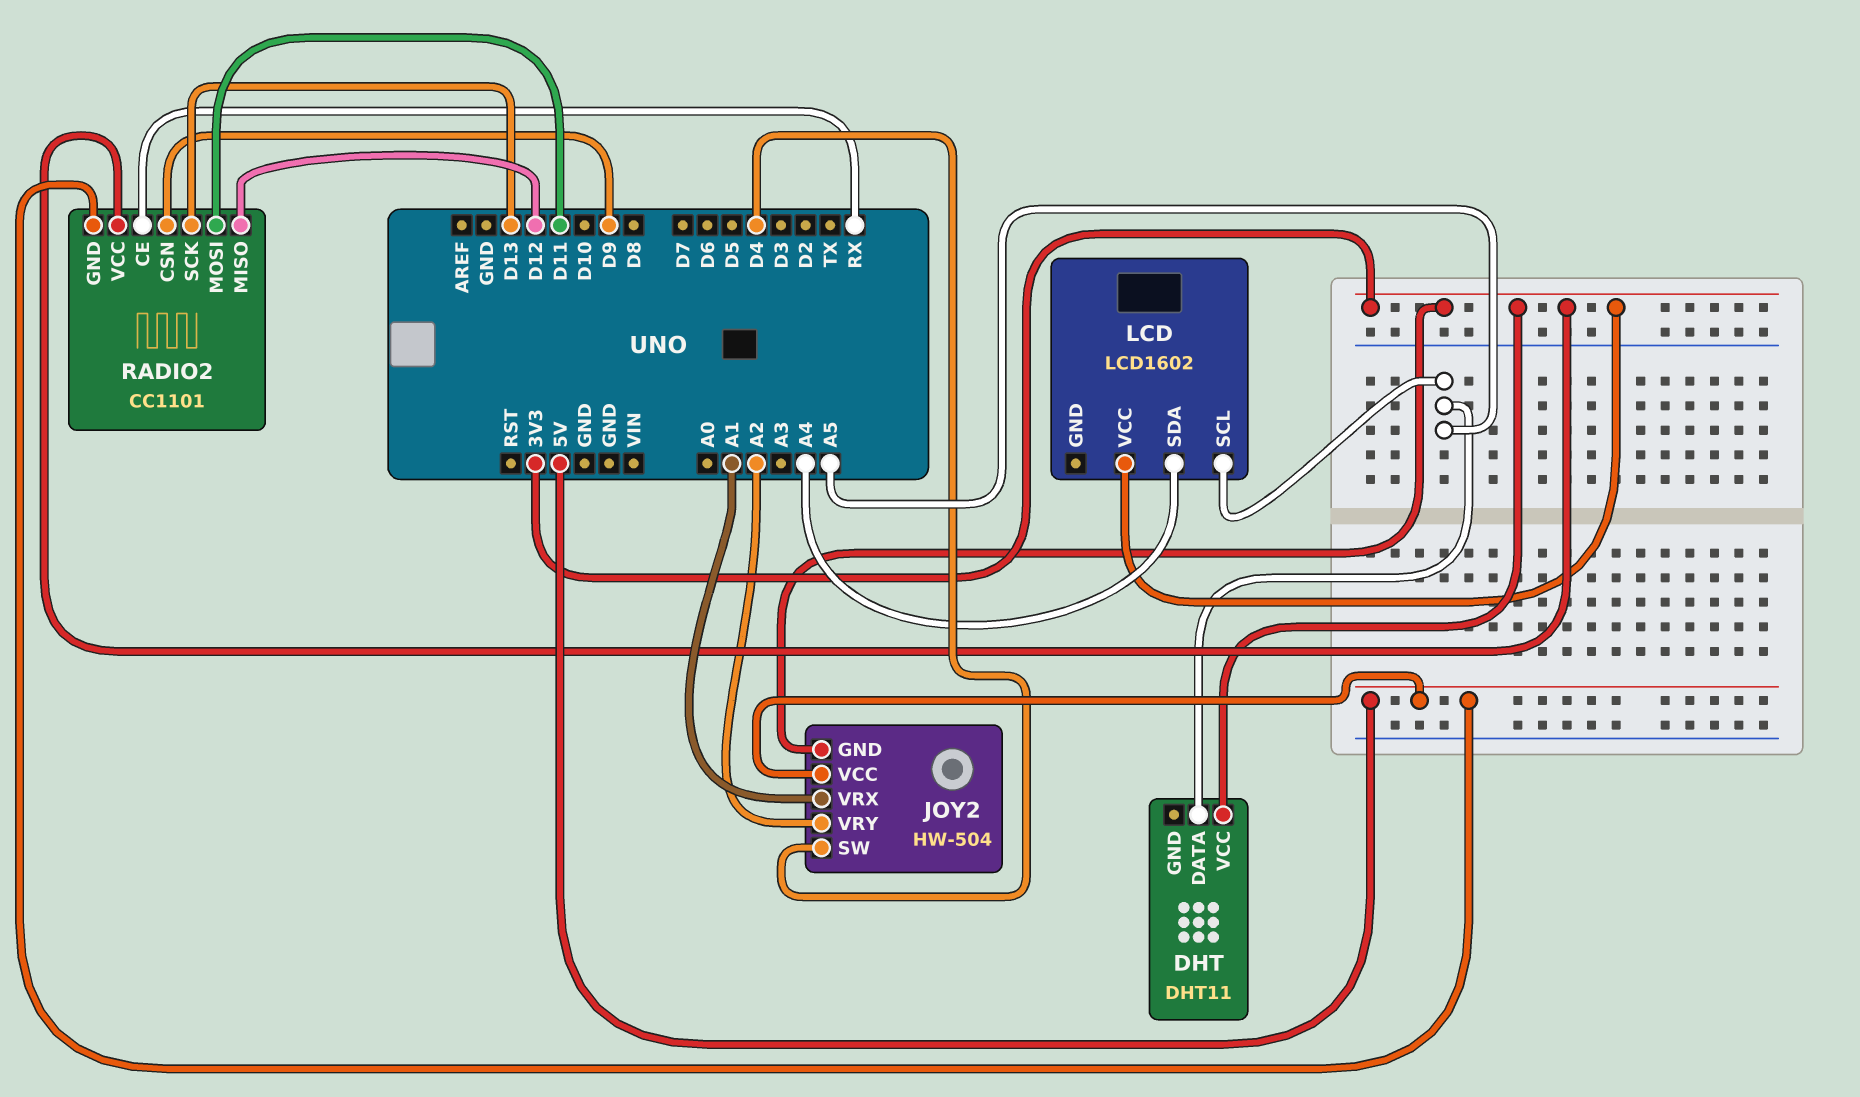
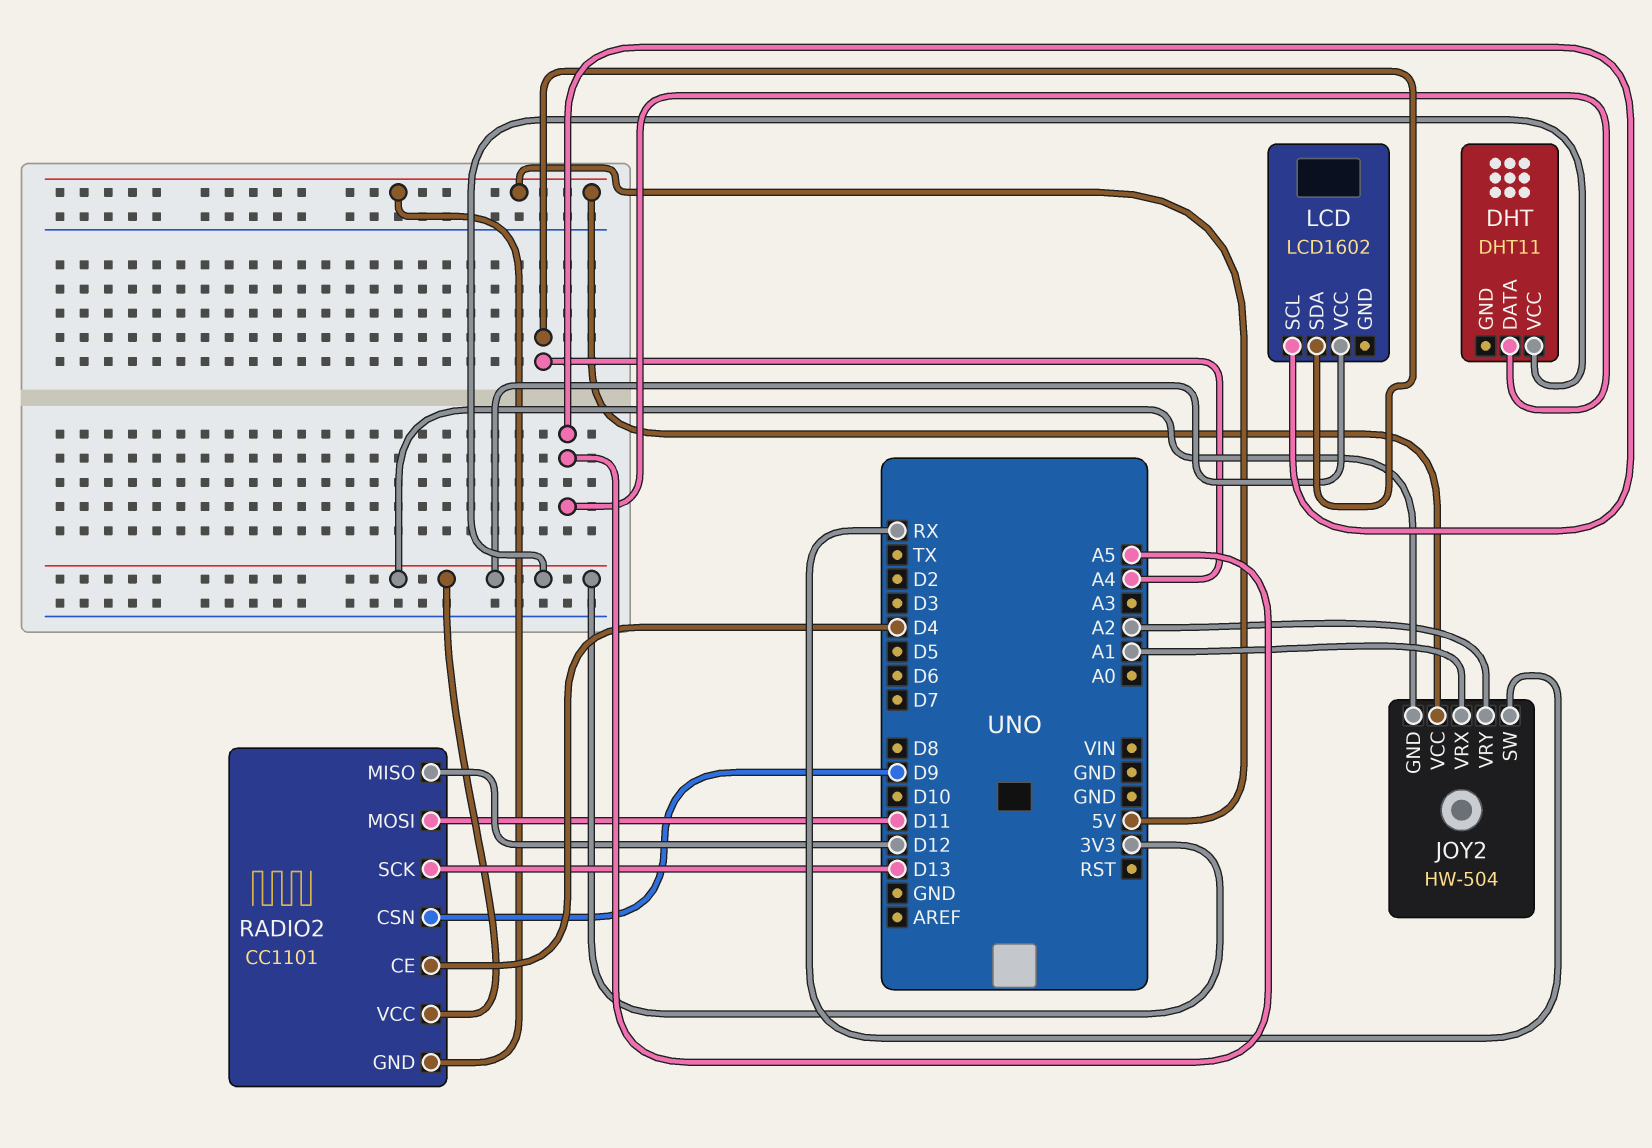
JOY2 pin SW: D4 -> RX
RADIO2 pin CE: RX -> D4

